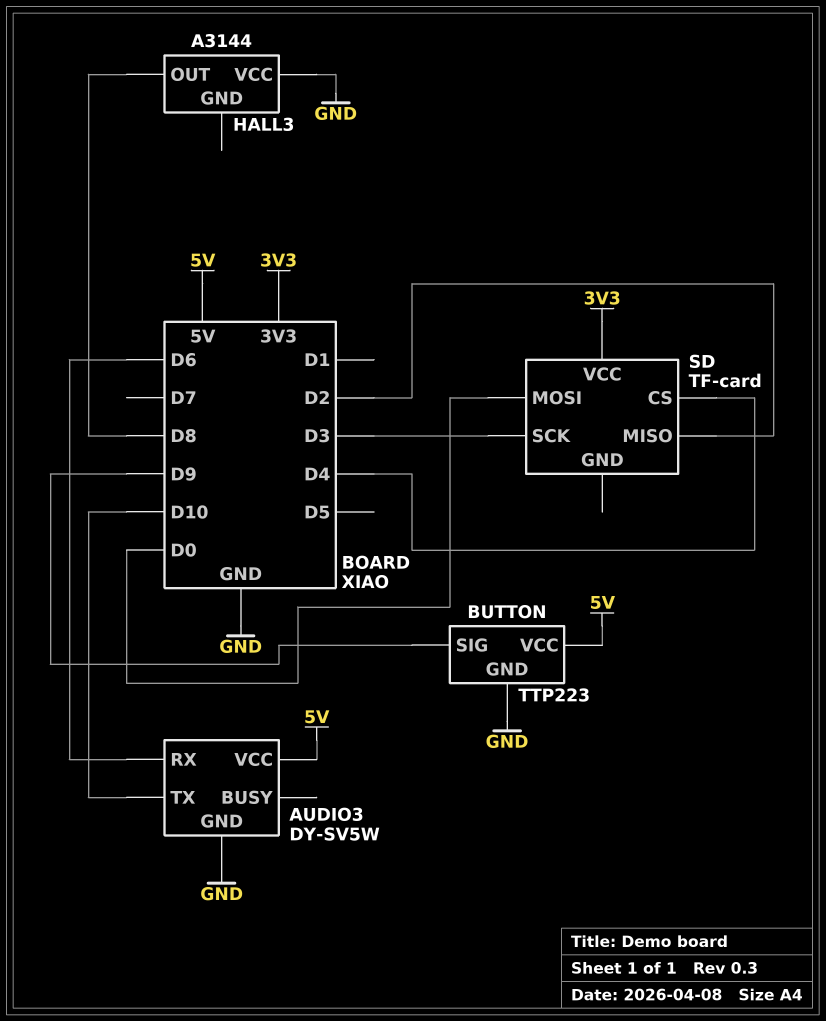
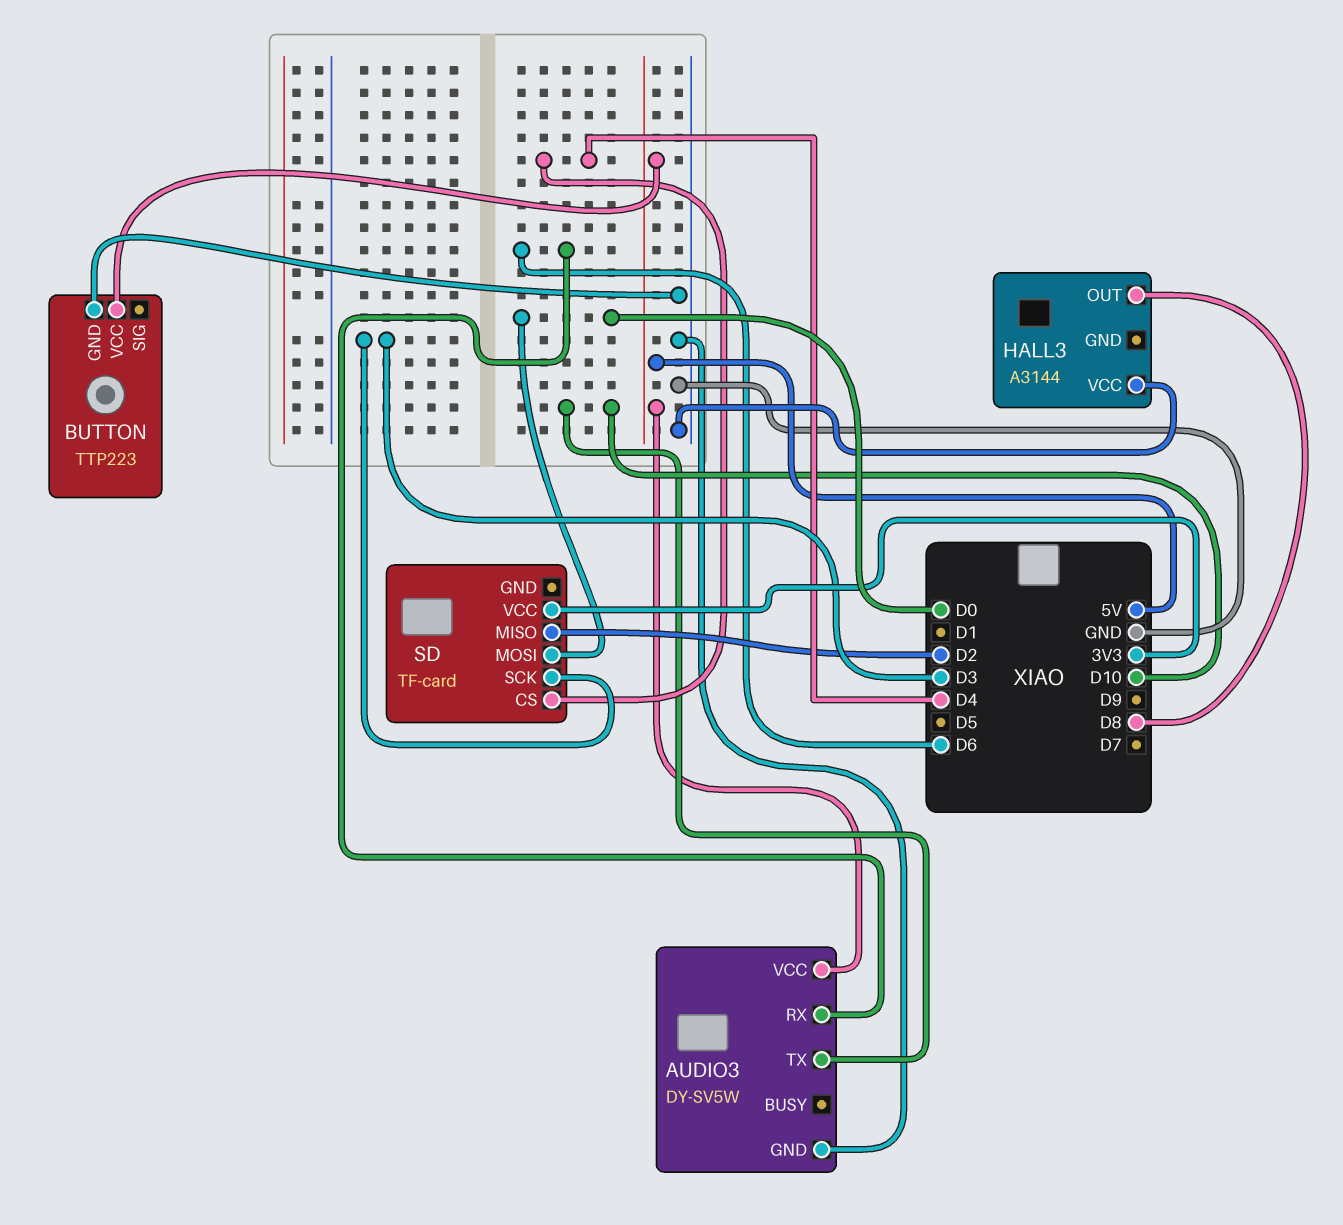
BUTTON pin SIG: D9 -> none

